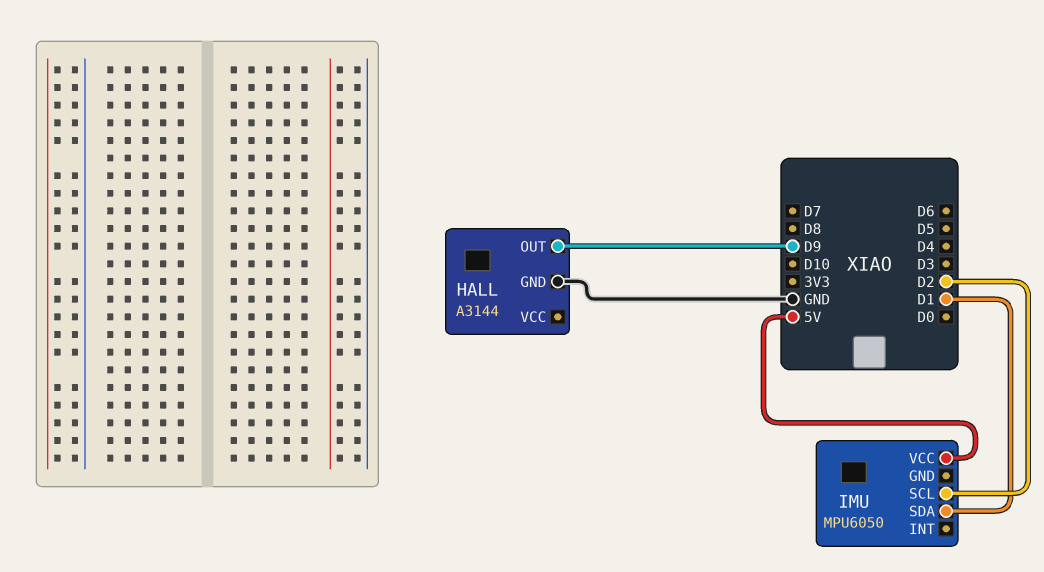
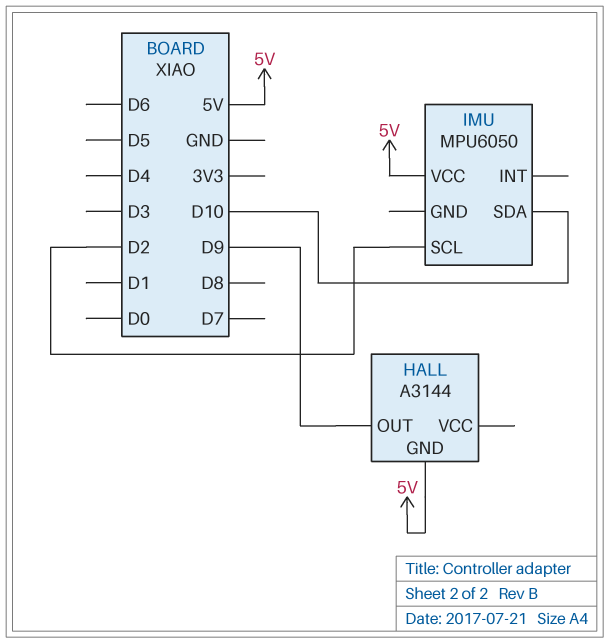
HALL pin GND: GND -> 5V
IMU pin SDA: D1 -> D10

